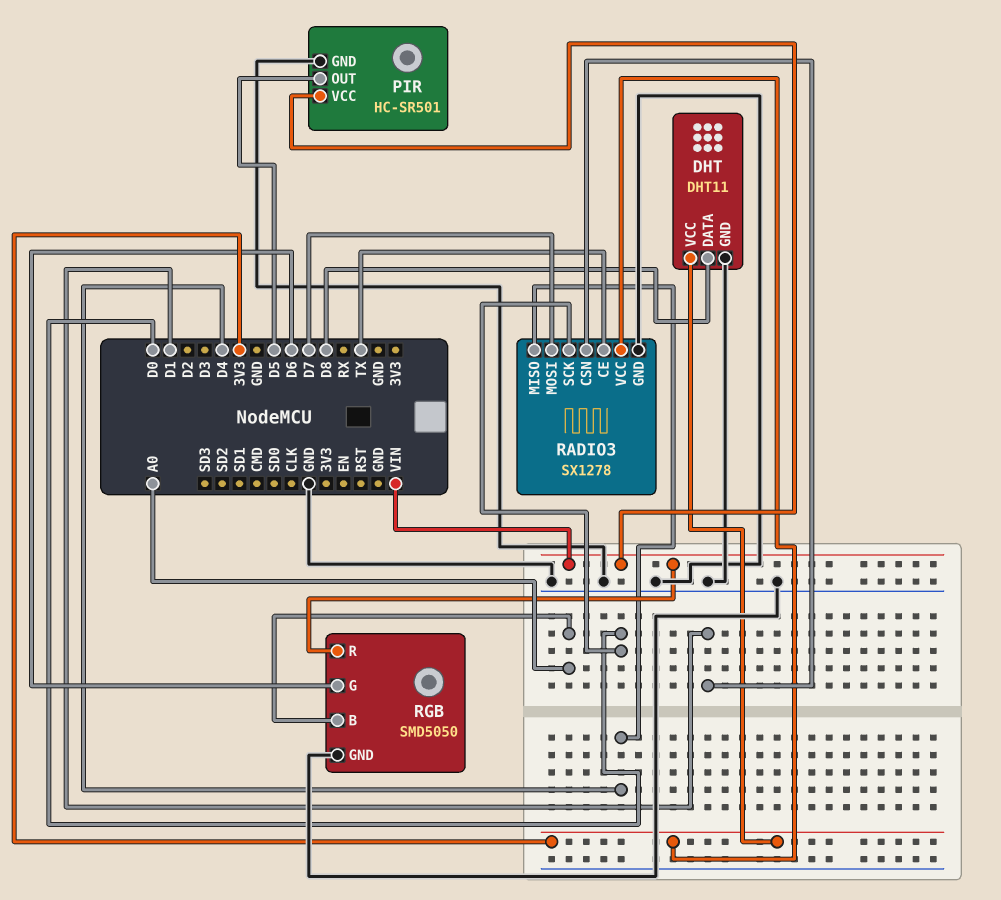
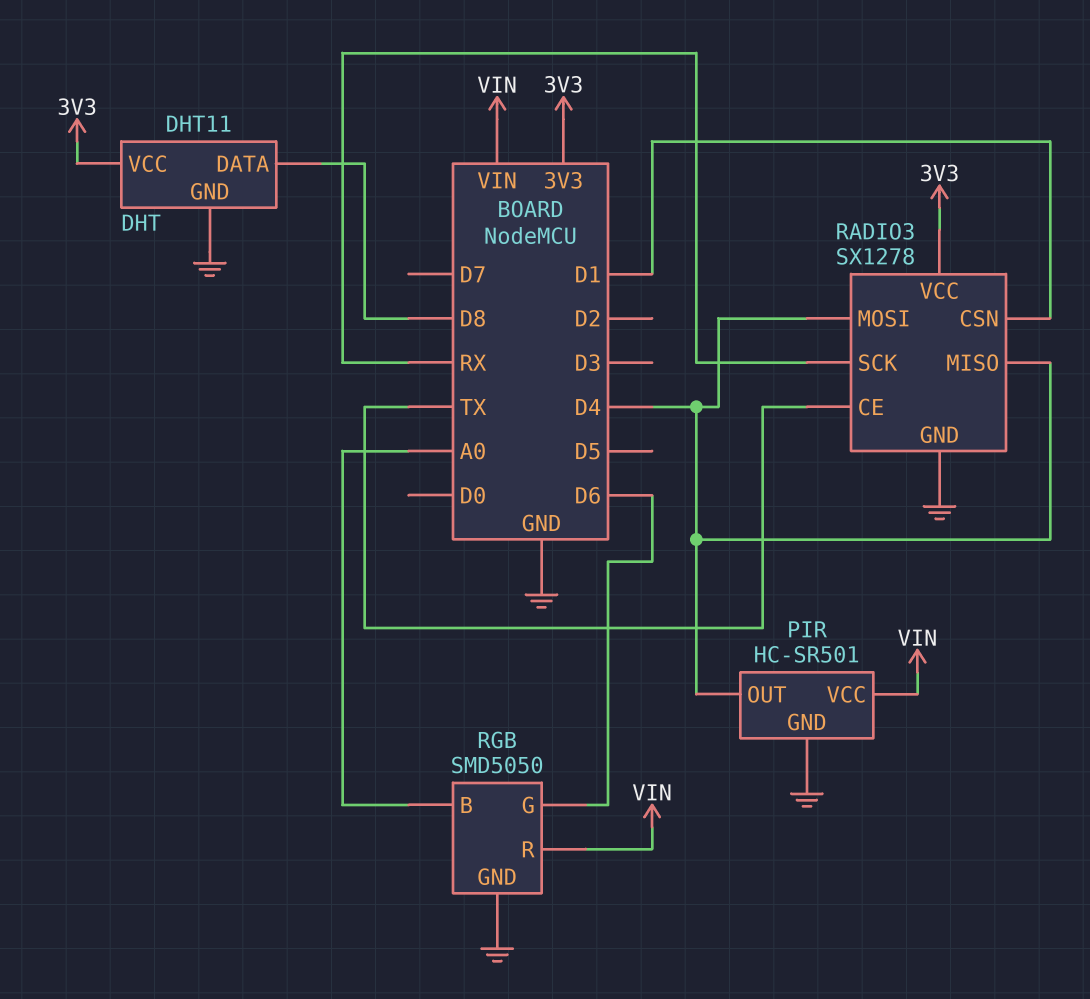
PIR pin OUT: D5 -> D4
RADIO3 pin MOSI: D7 -> D4
RADIO3 pin SCK: D0 -> RX

